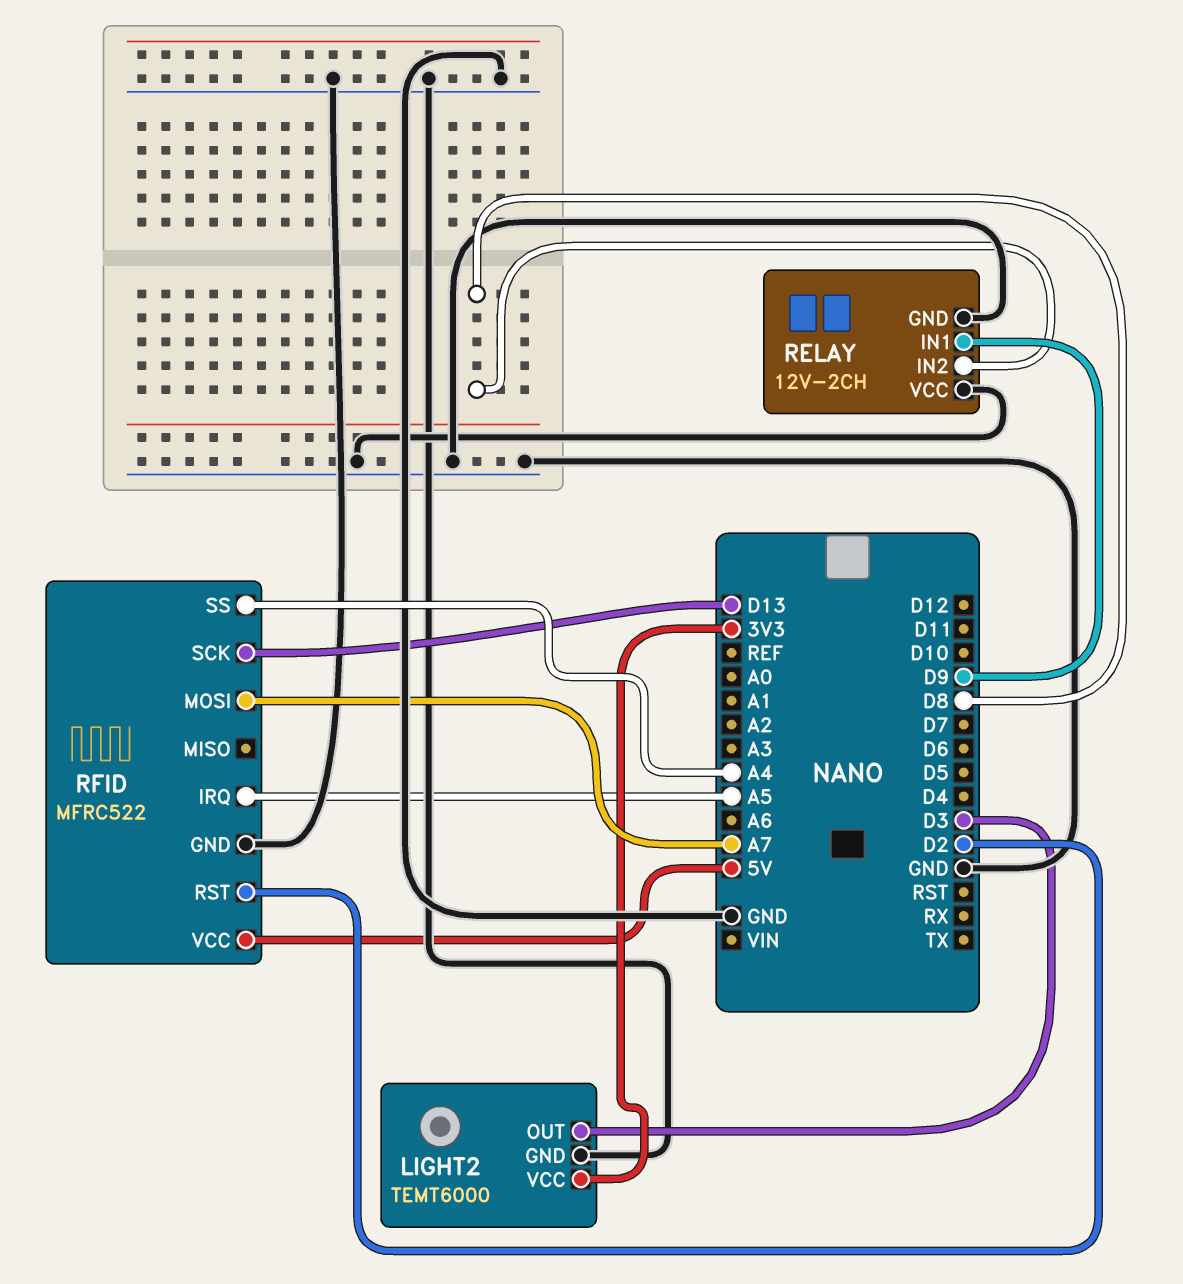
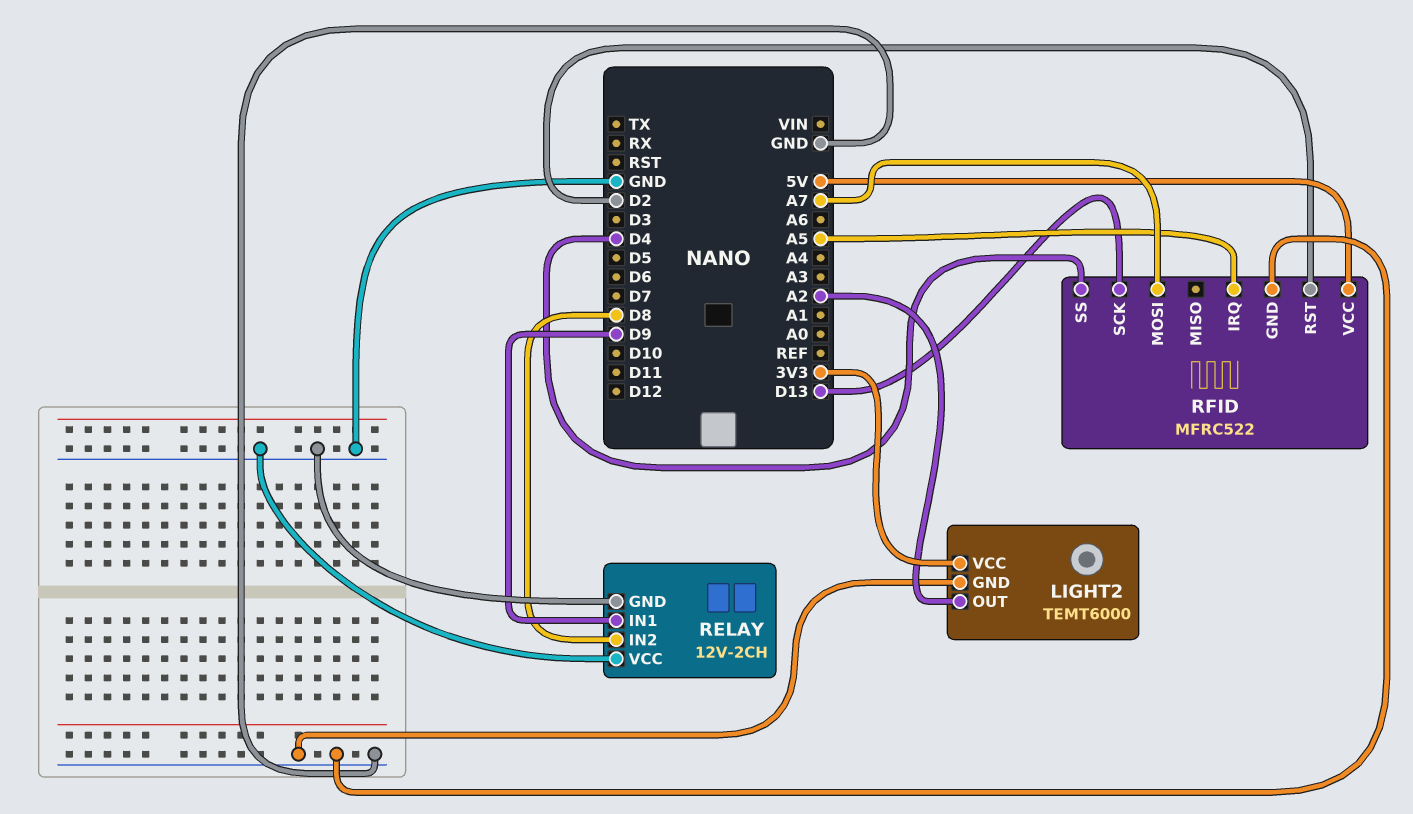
LIGHT2 pin OUT: D3 -> A2
RFID pin SS: A4 -> D4

